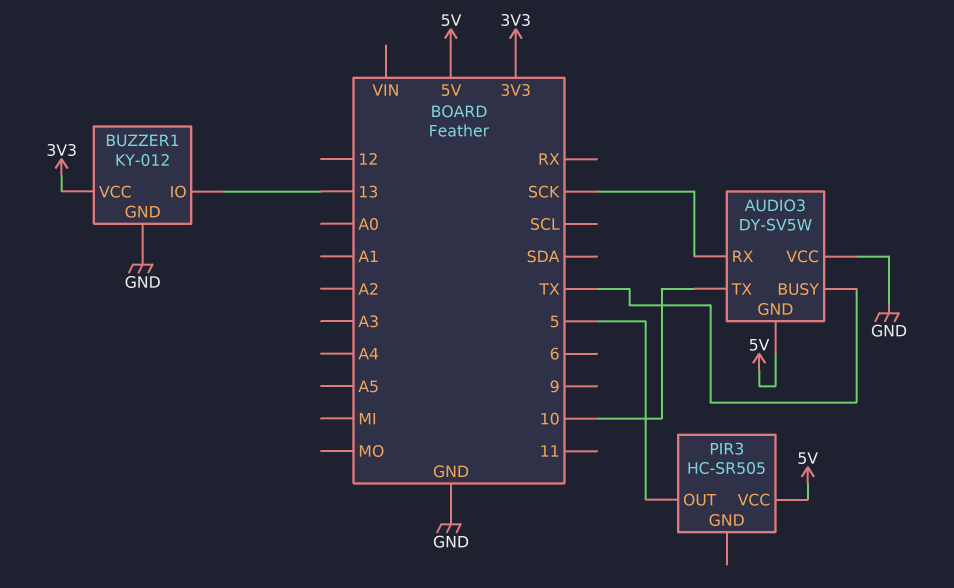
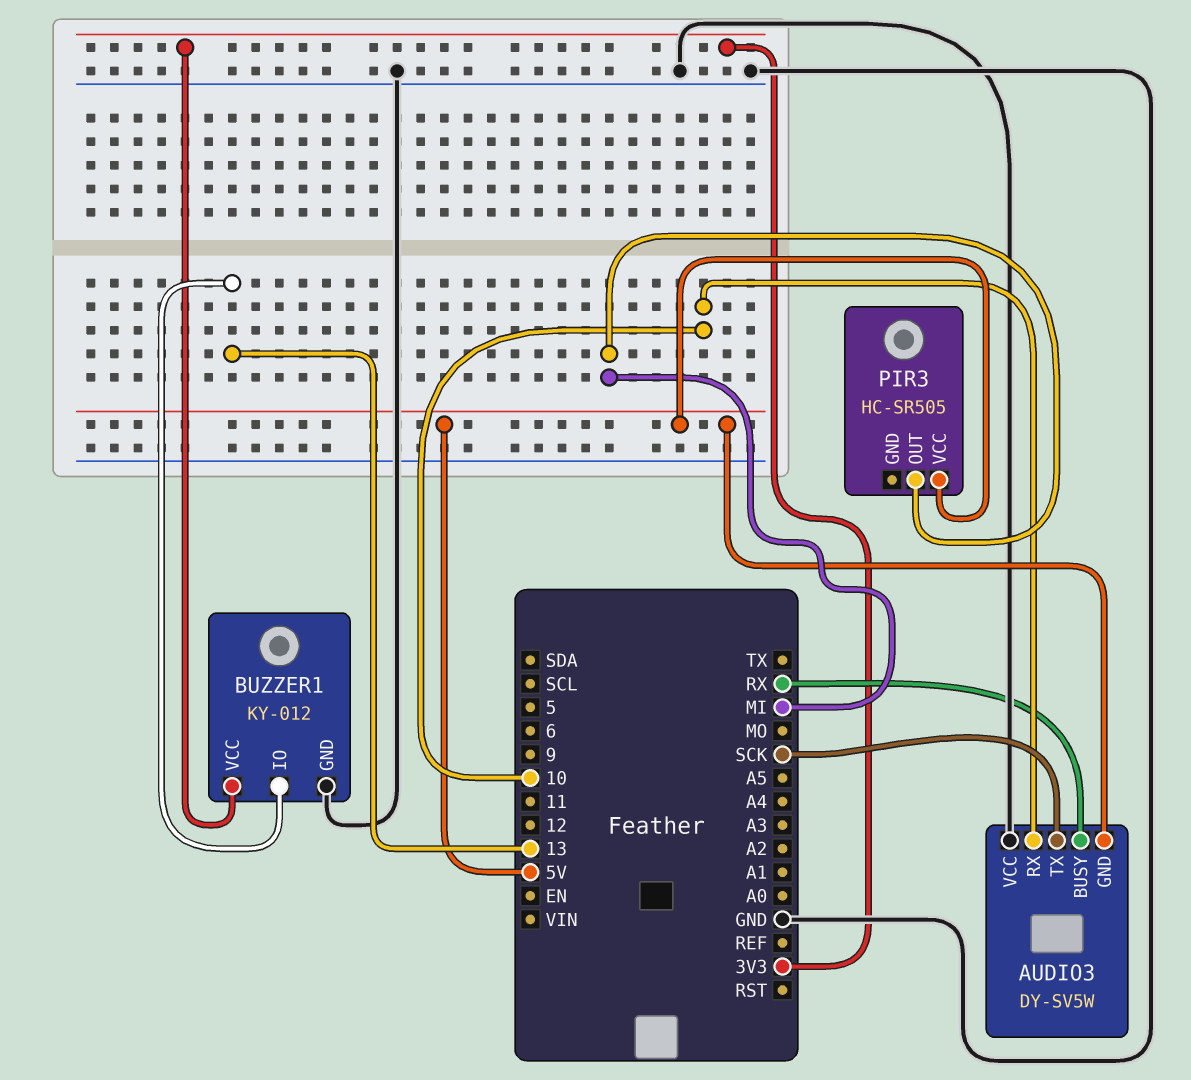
AUDIO3 pin BUSY: TX -> RX
AUDIO3 pin RX: SCK -> 10
AUDIO3 pin TX: 10 -> SCK
PIR3 pin OUT: 5 -> MI

